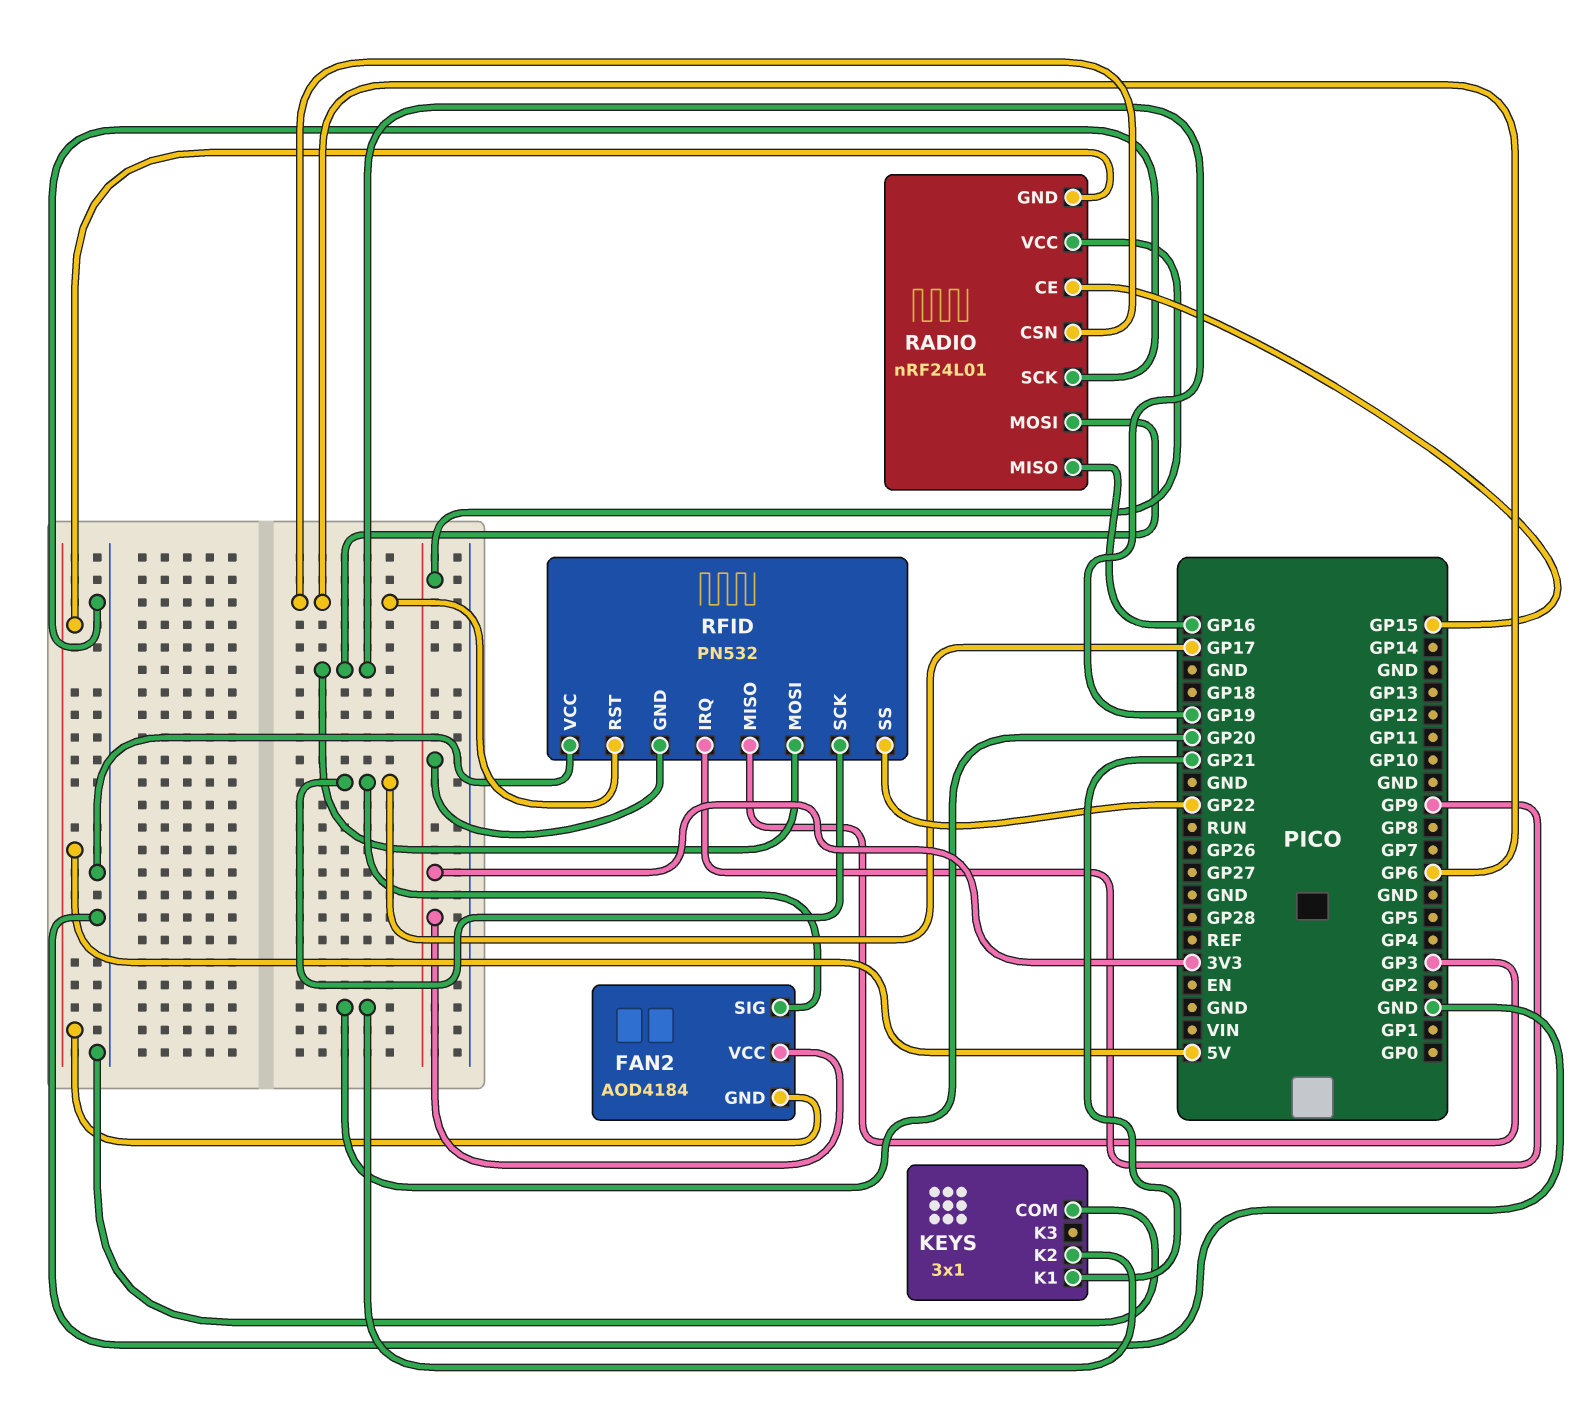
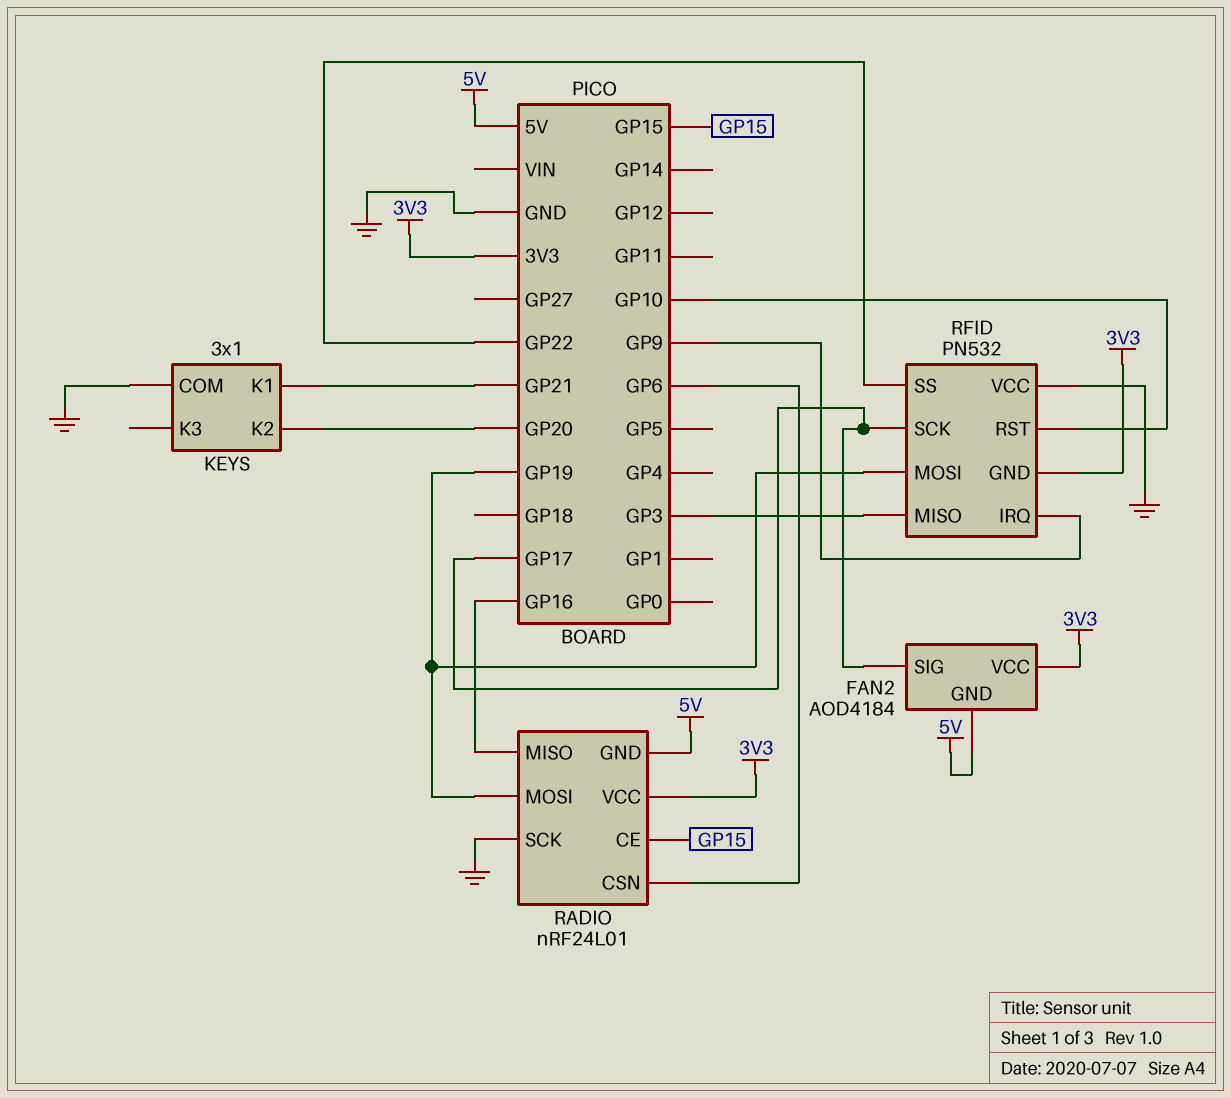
RFID pin RST: GP6 -> GP10

